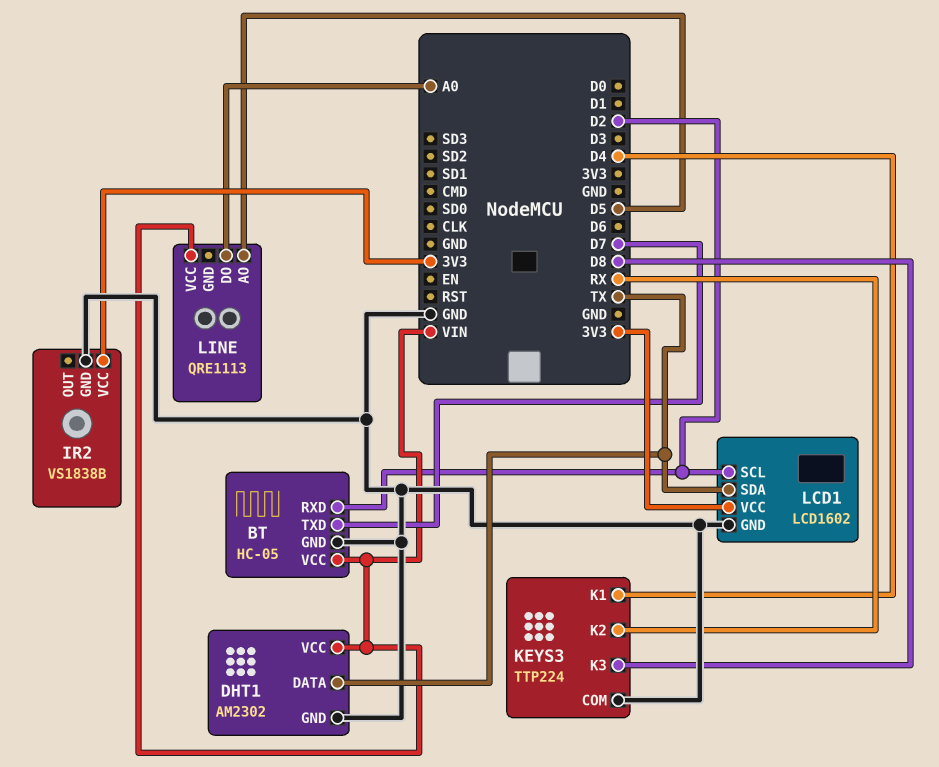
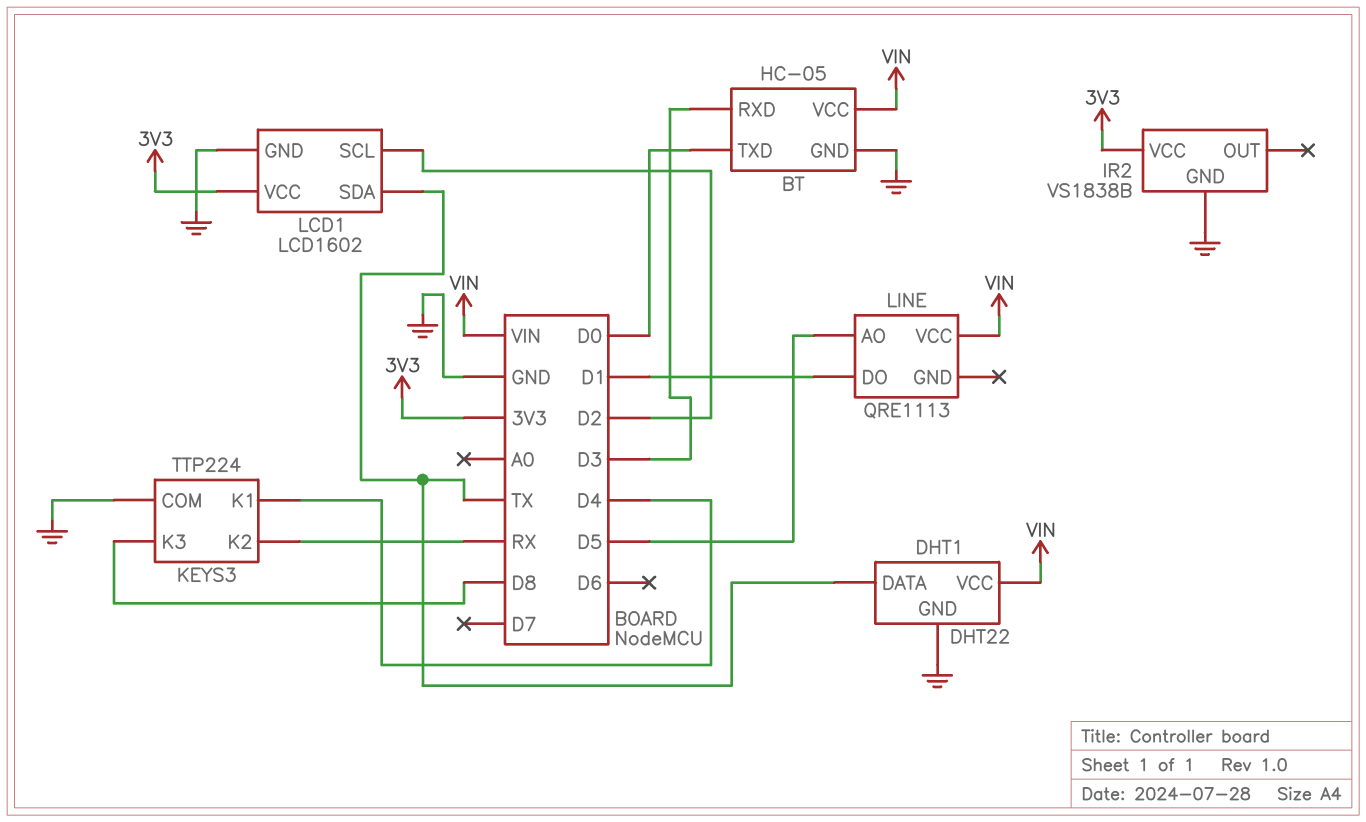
BT pin RXD: D2 -> D3
BT pin TXD: D7 -> D0
DHT1: AM2302 -> DHT22
LINE pin DO: A0 -> D1

